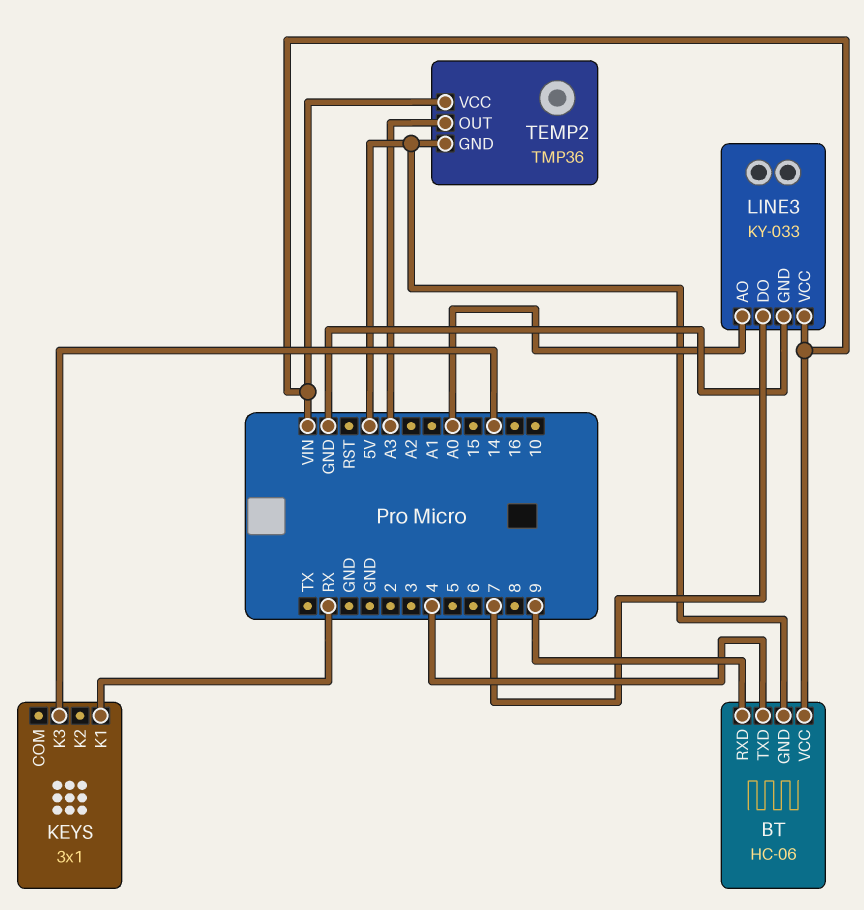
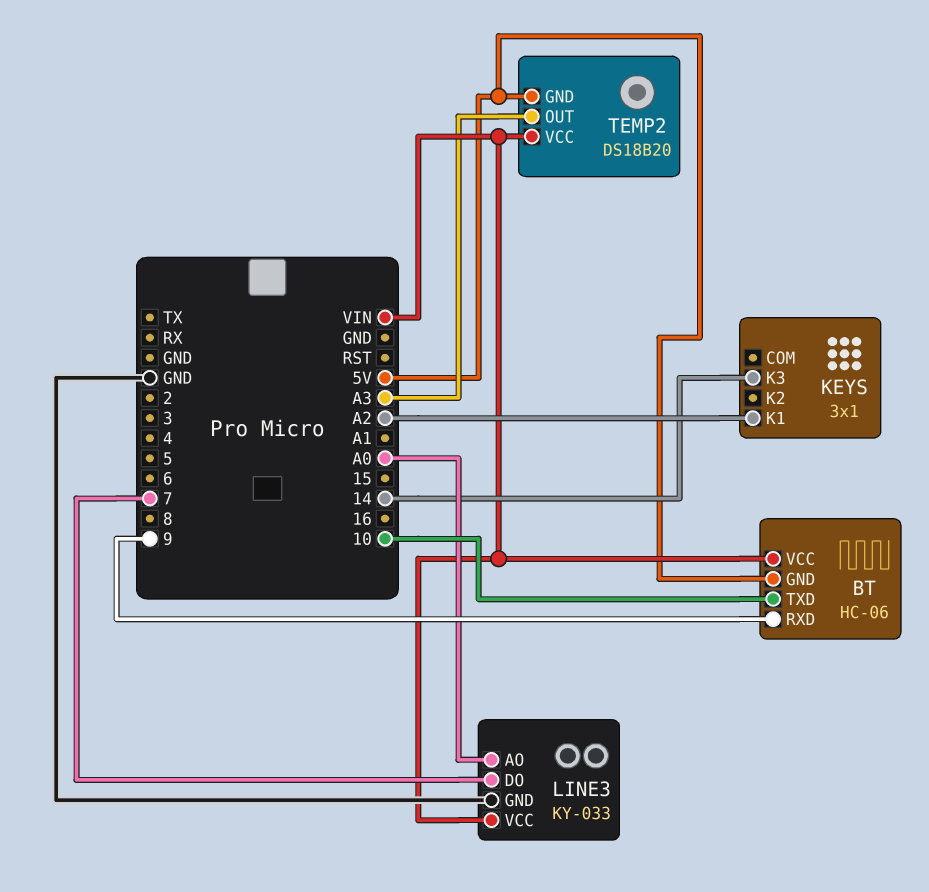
BT pin TXD: 4 -> 10
KEYS pin K1: RX -> A2
TEMP2: TMP36 -> DS18B20

